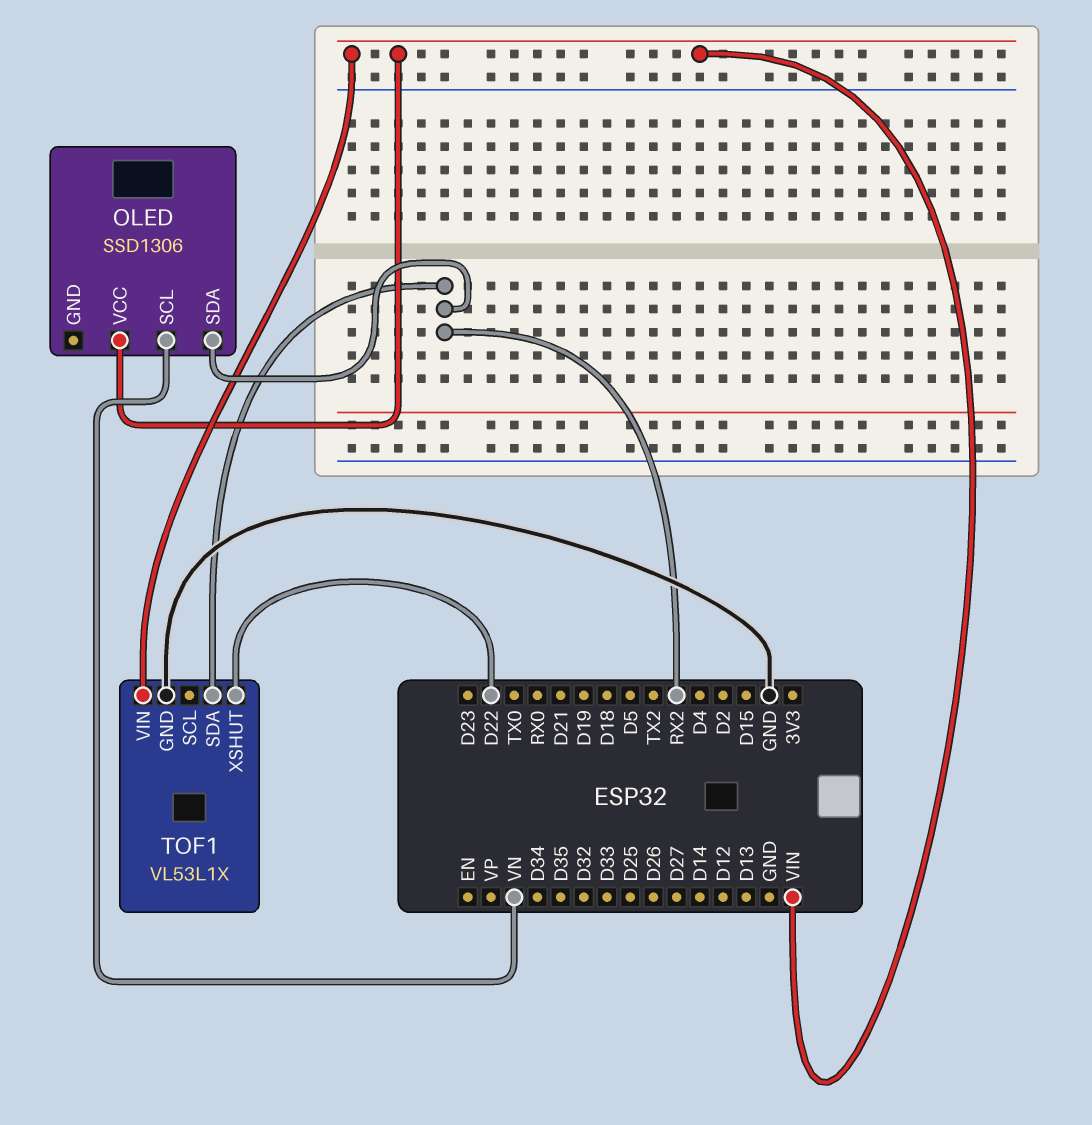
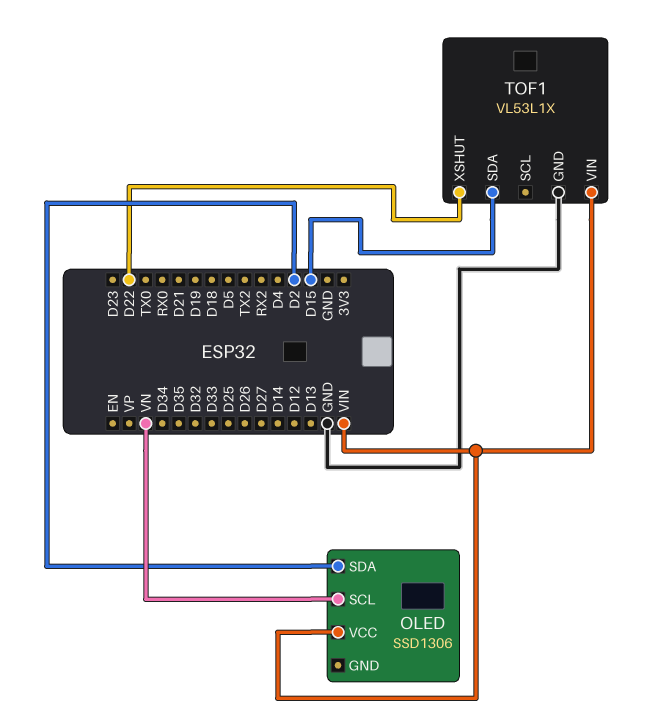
OLED pin SDA: RX2 -> D2
TOF1 pin SDA: RX2 -> D15

